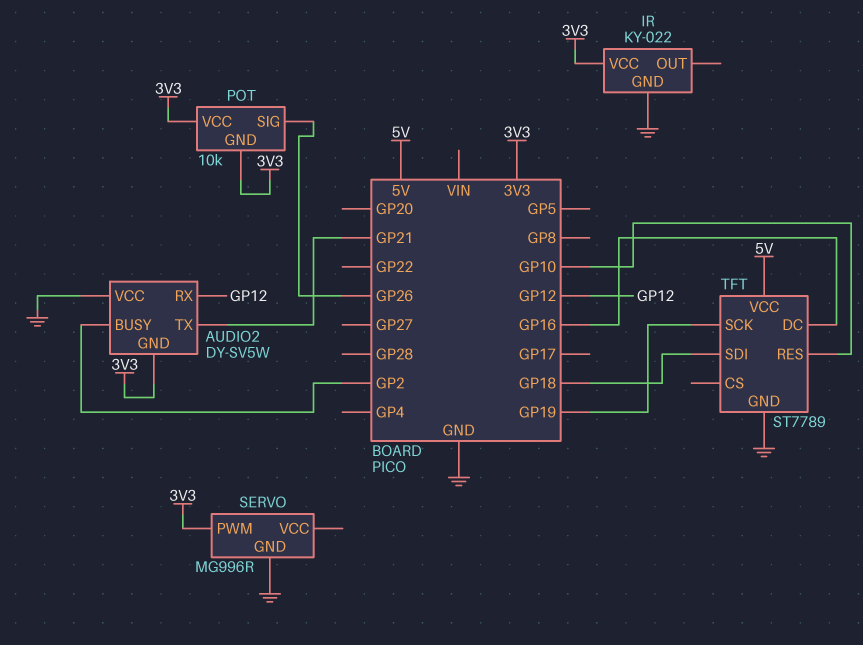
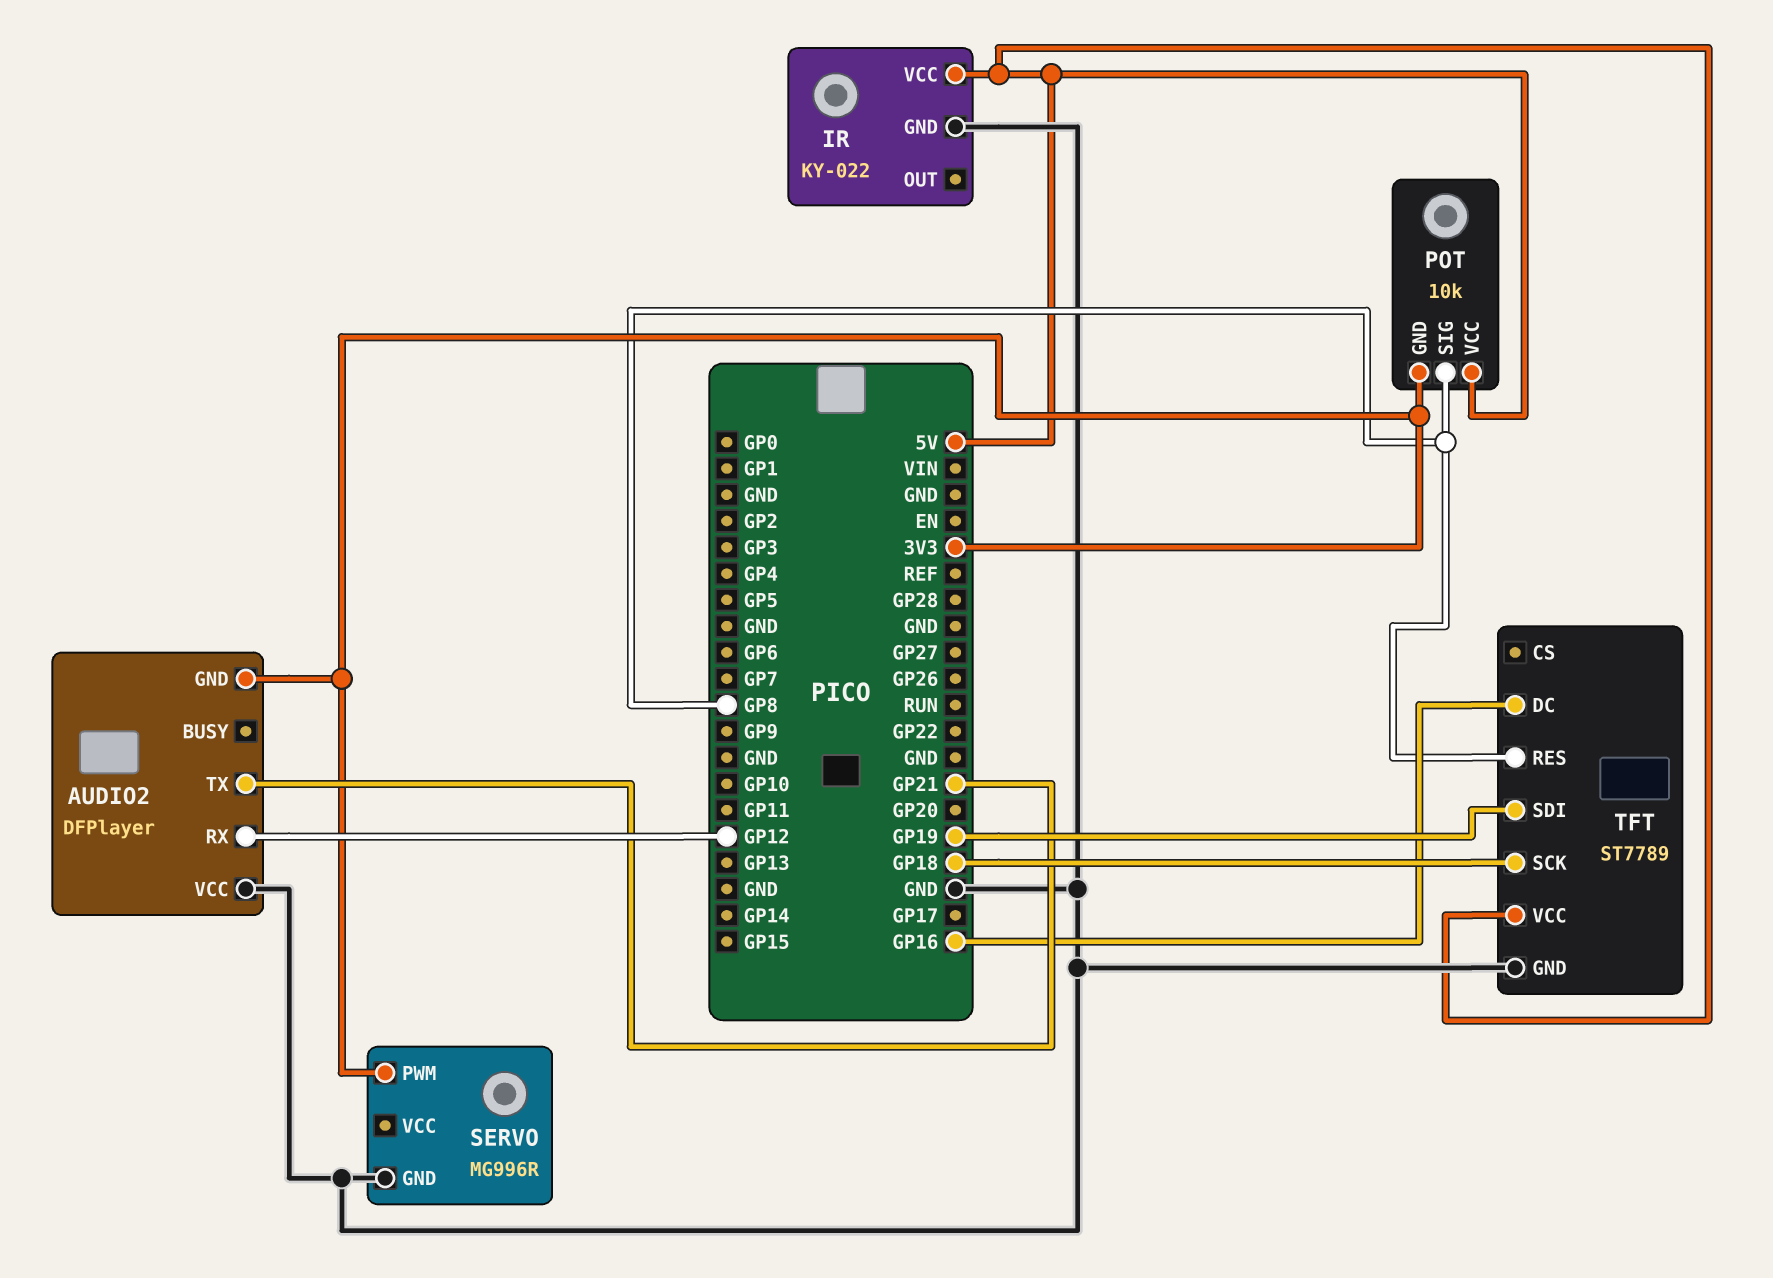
AUDIO2: DY-SV5W -> DFPlayer
AUDIO2 pin BUSY: GP2 -> none
IR pin VCC: 3V3 -> 5V
POT pin SIG: GP26 -> GP8
POT pin VCC: 3V3 -> 5V
TFT pin RES: GP10 -> GP8
TFT pin SCK: GP19 -> GP18
TFT pin SDI: GP18 -> GP19

